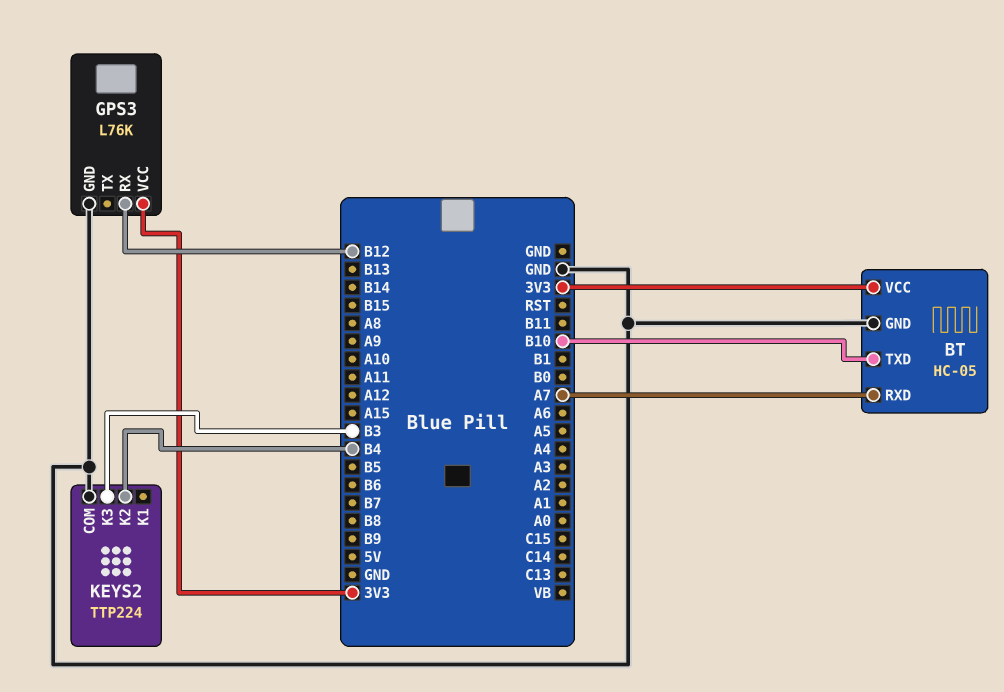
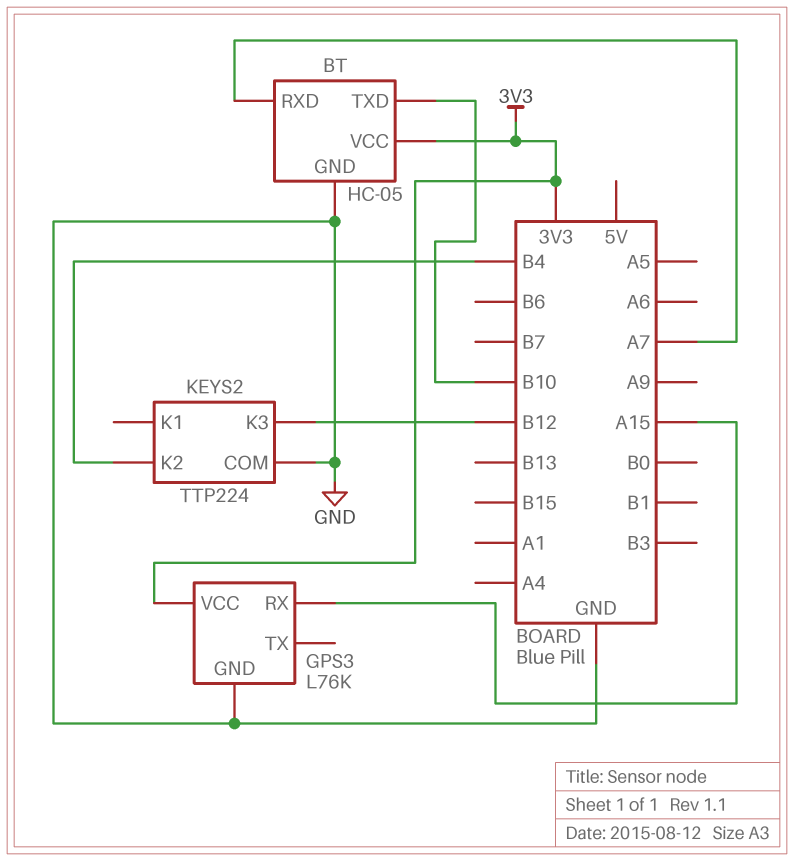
GPS3 pin RX: B12 -> A15
KEYS2 pin K3: B3 -> B12

